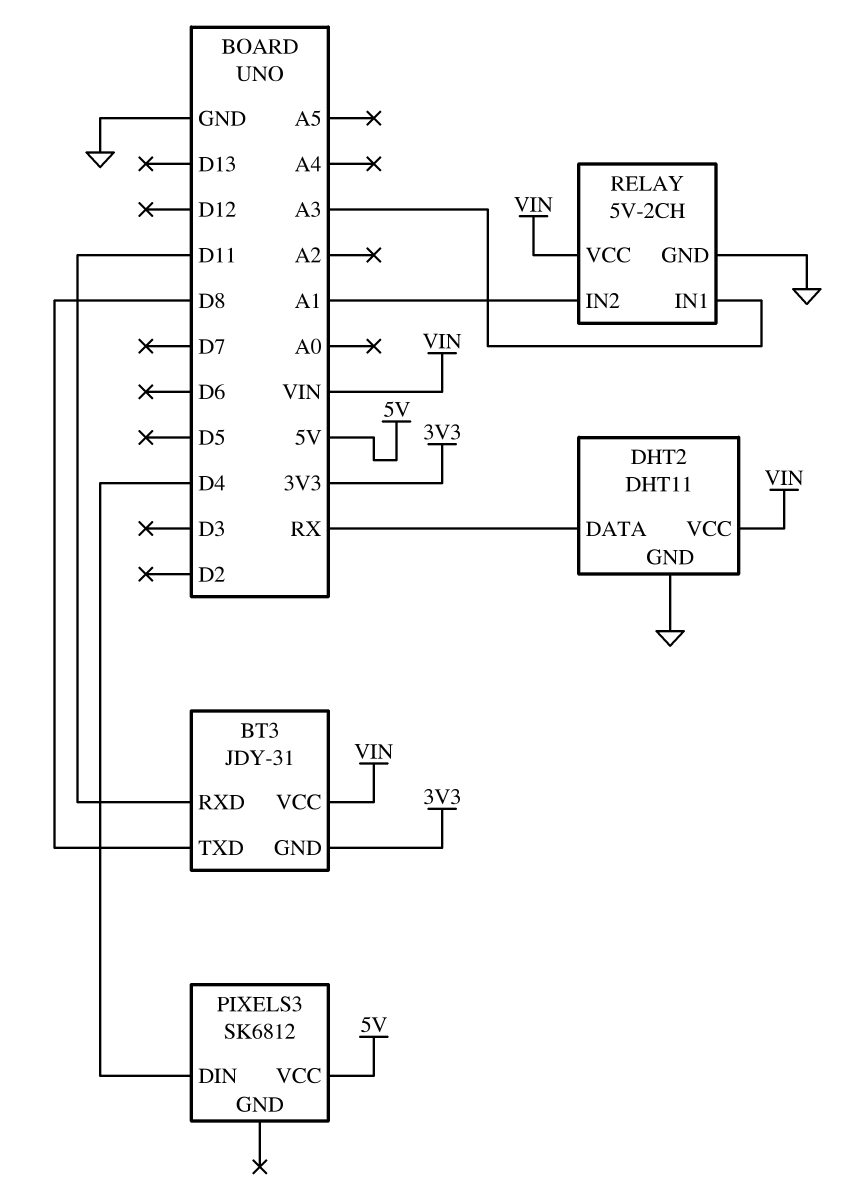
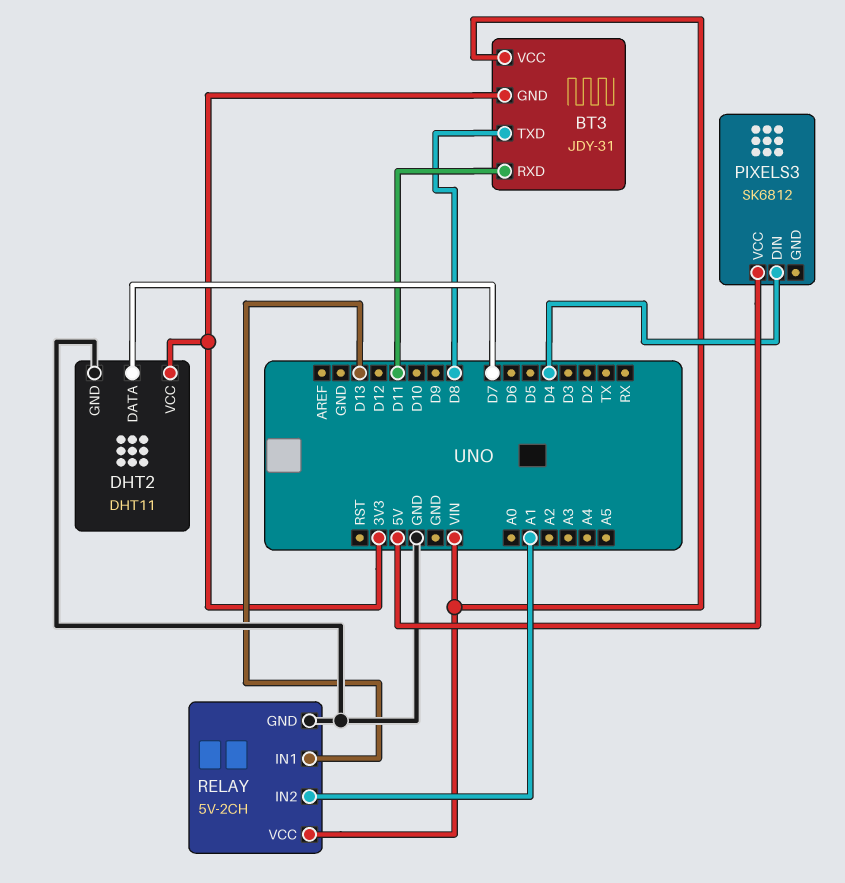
DHT2 pin DATA: RX -> D7
DHT2 pin VCC: VIN -> 3V3
RELAY pin IN1: A3 -> D13

